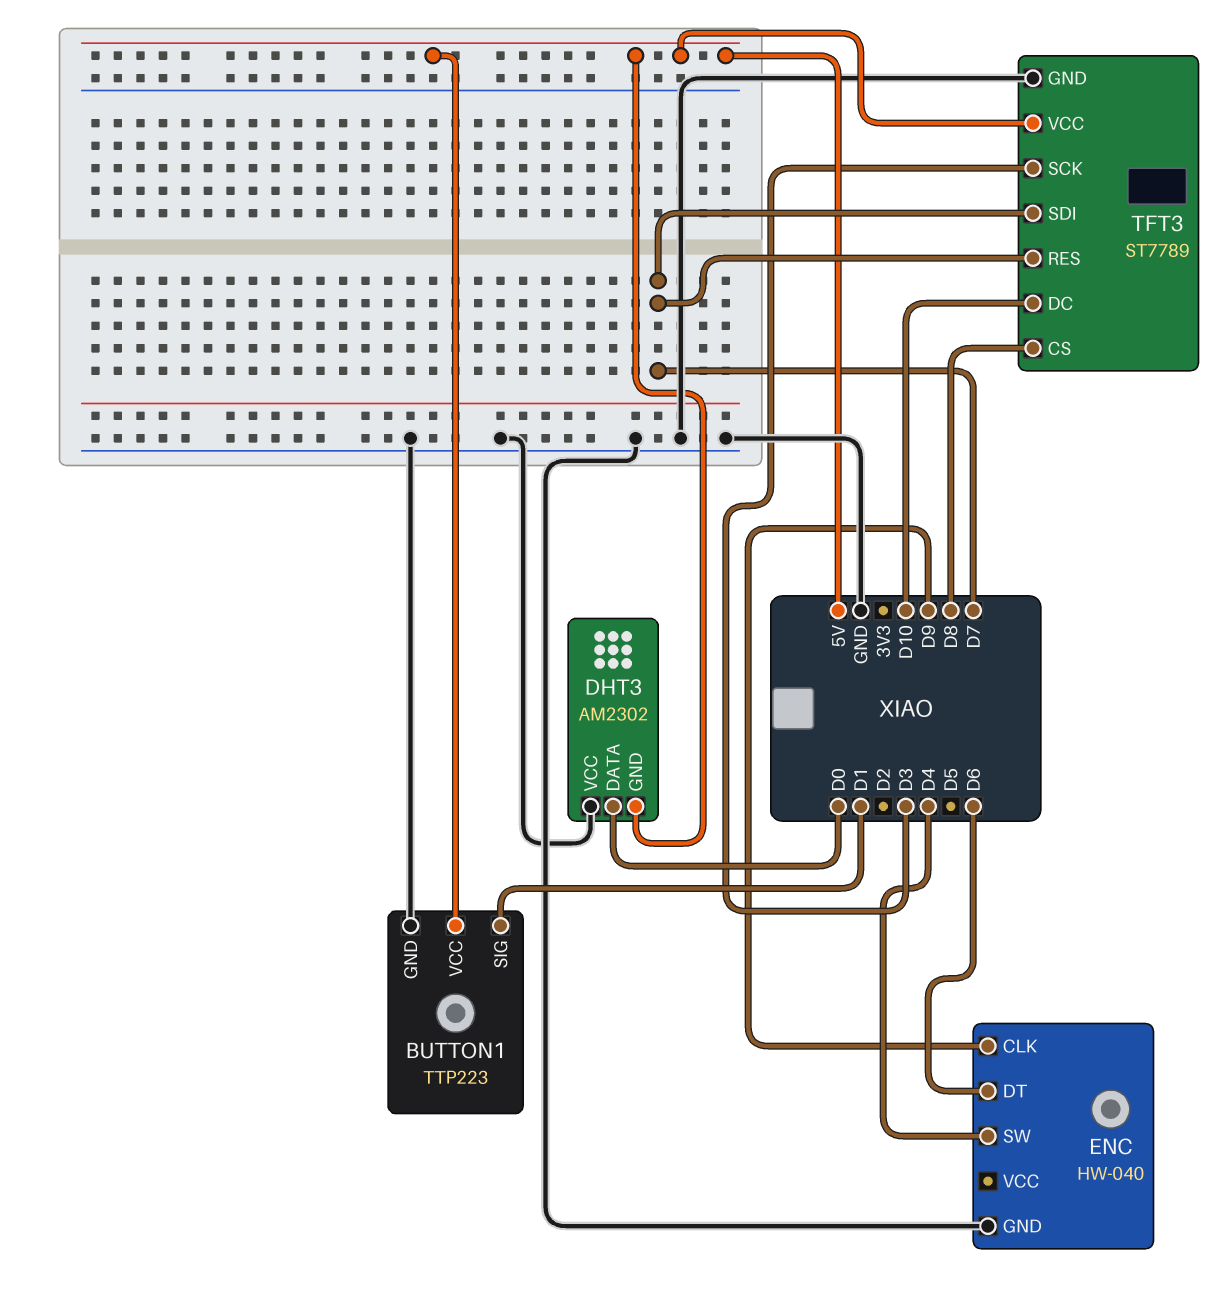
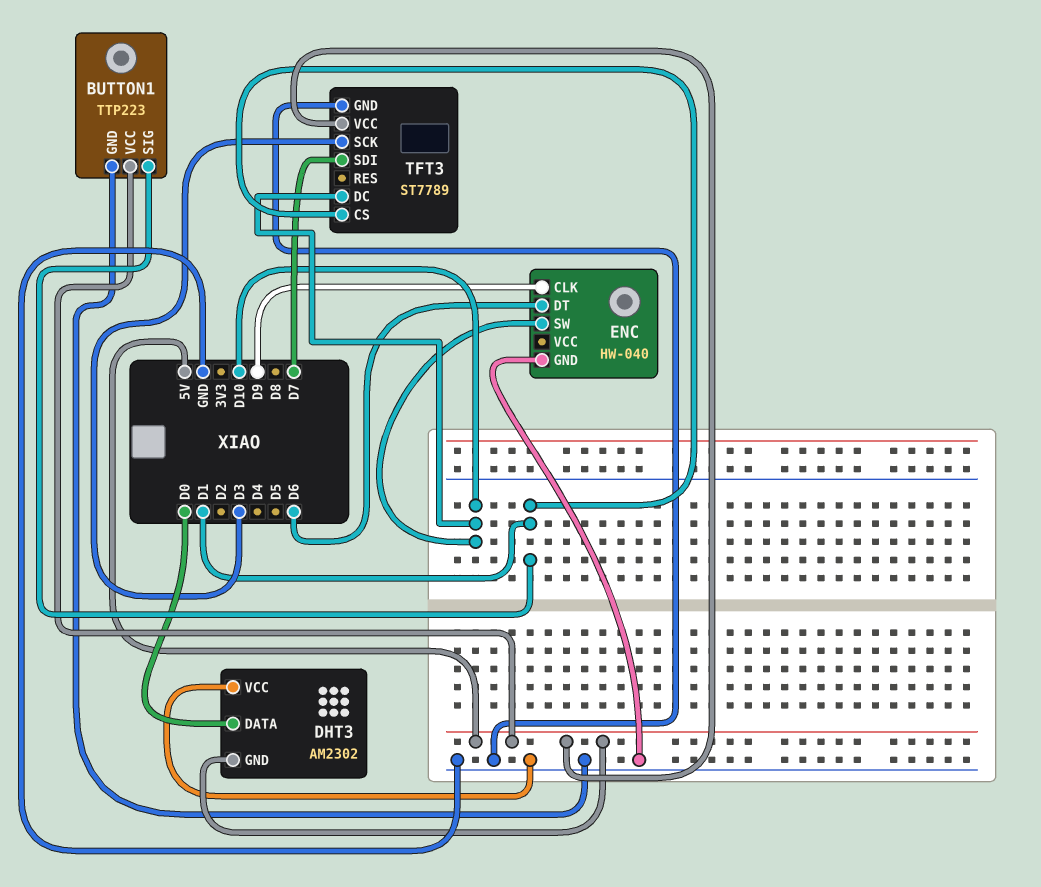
ENC pin SW: D4 -> D10
TFT3 pin CS: D8 -> D1
TFT3 pin RES: D7 -> none

